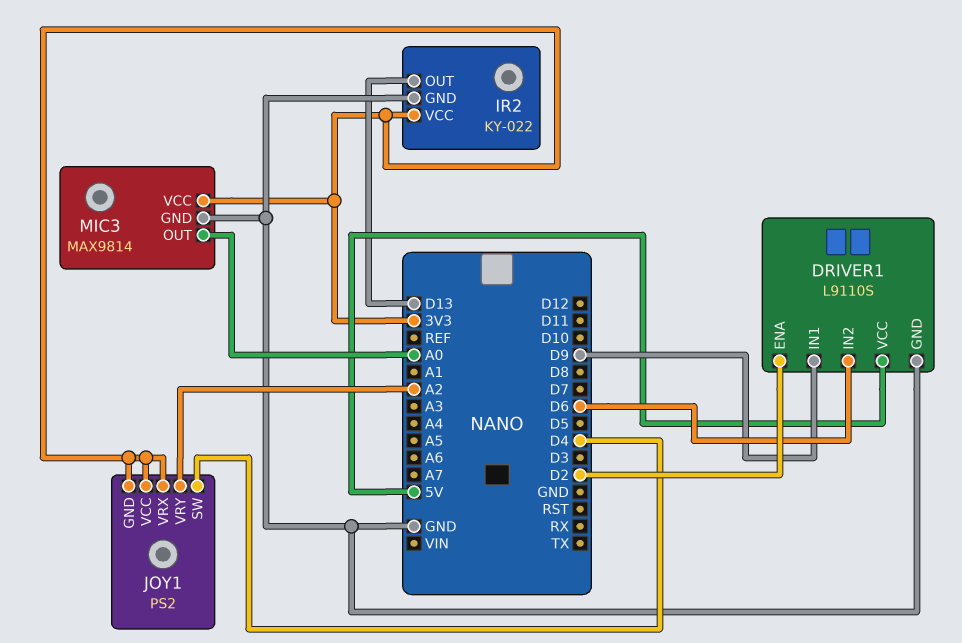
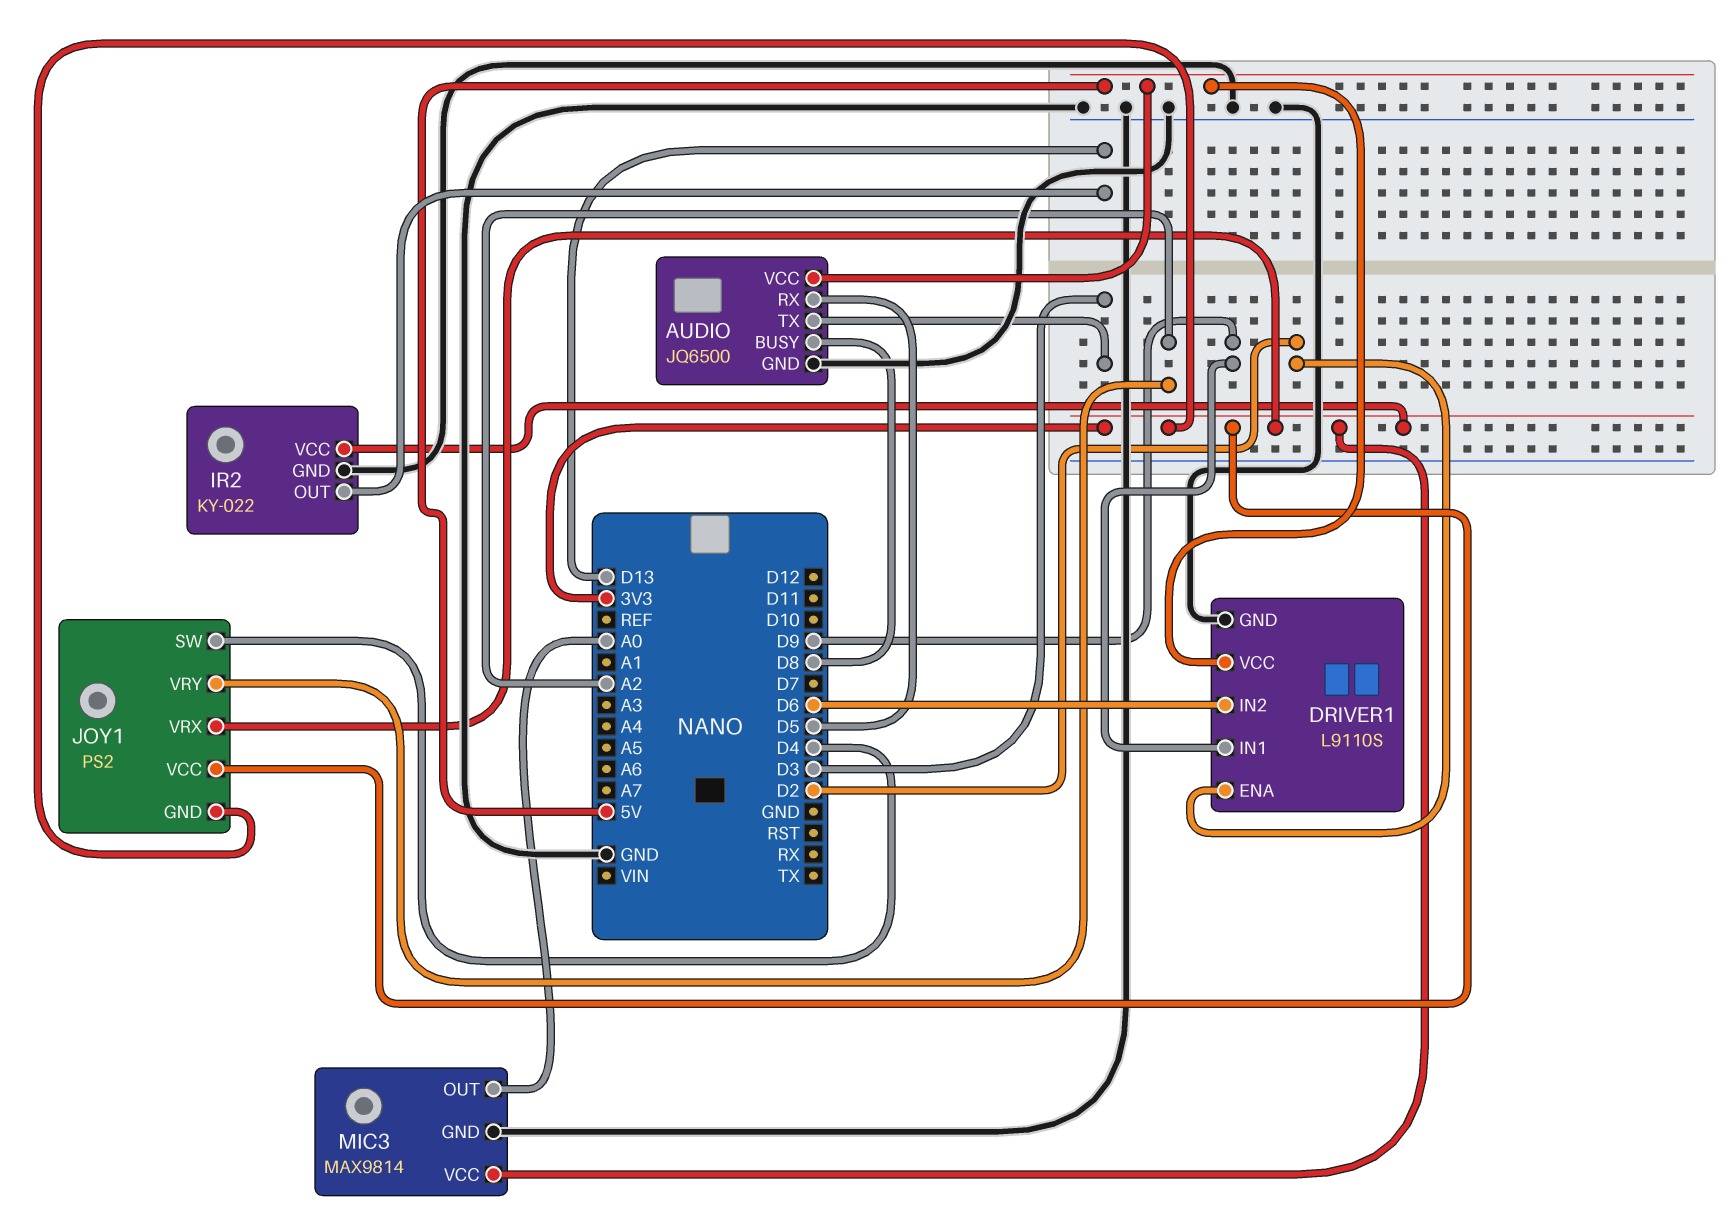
AUDIO: none -> JQ6500
AUDIO pin BUSY: none -> D8
AUDIO pin GND: none -> GND
AUDIO pin RX: none -> D5
AUDIO pin TX: none -> D3
AUDIO pin VCC: none -> 5V

